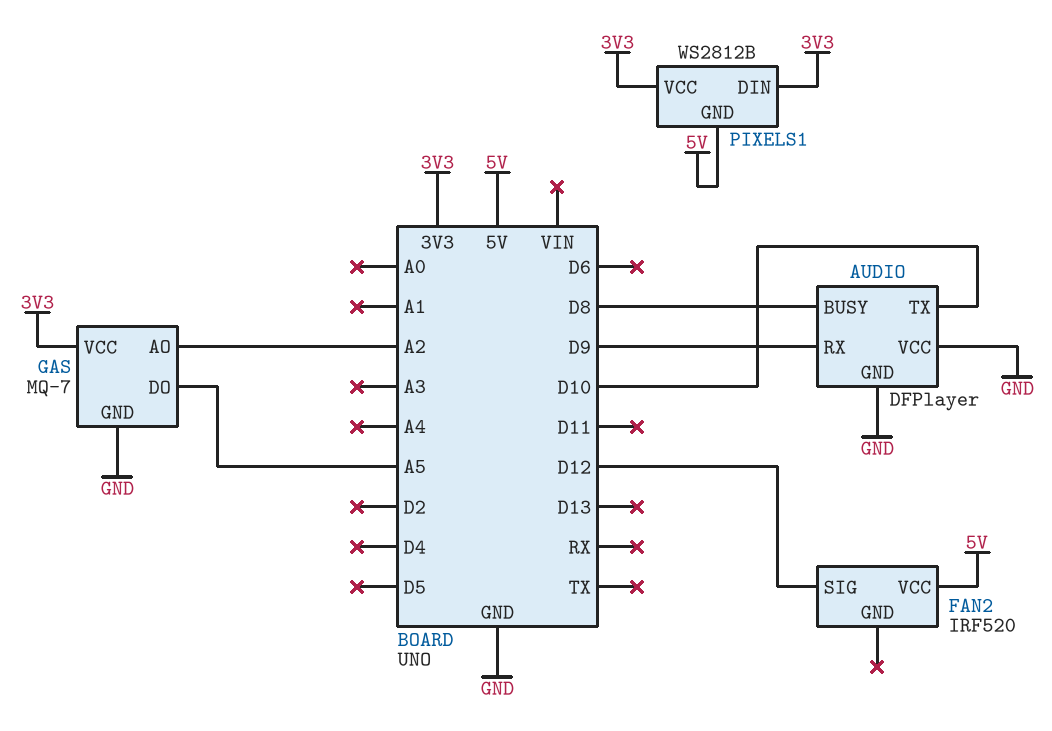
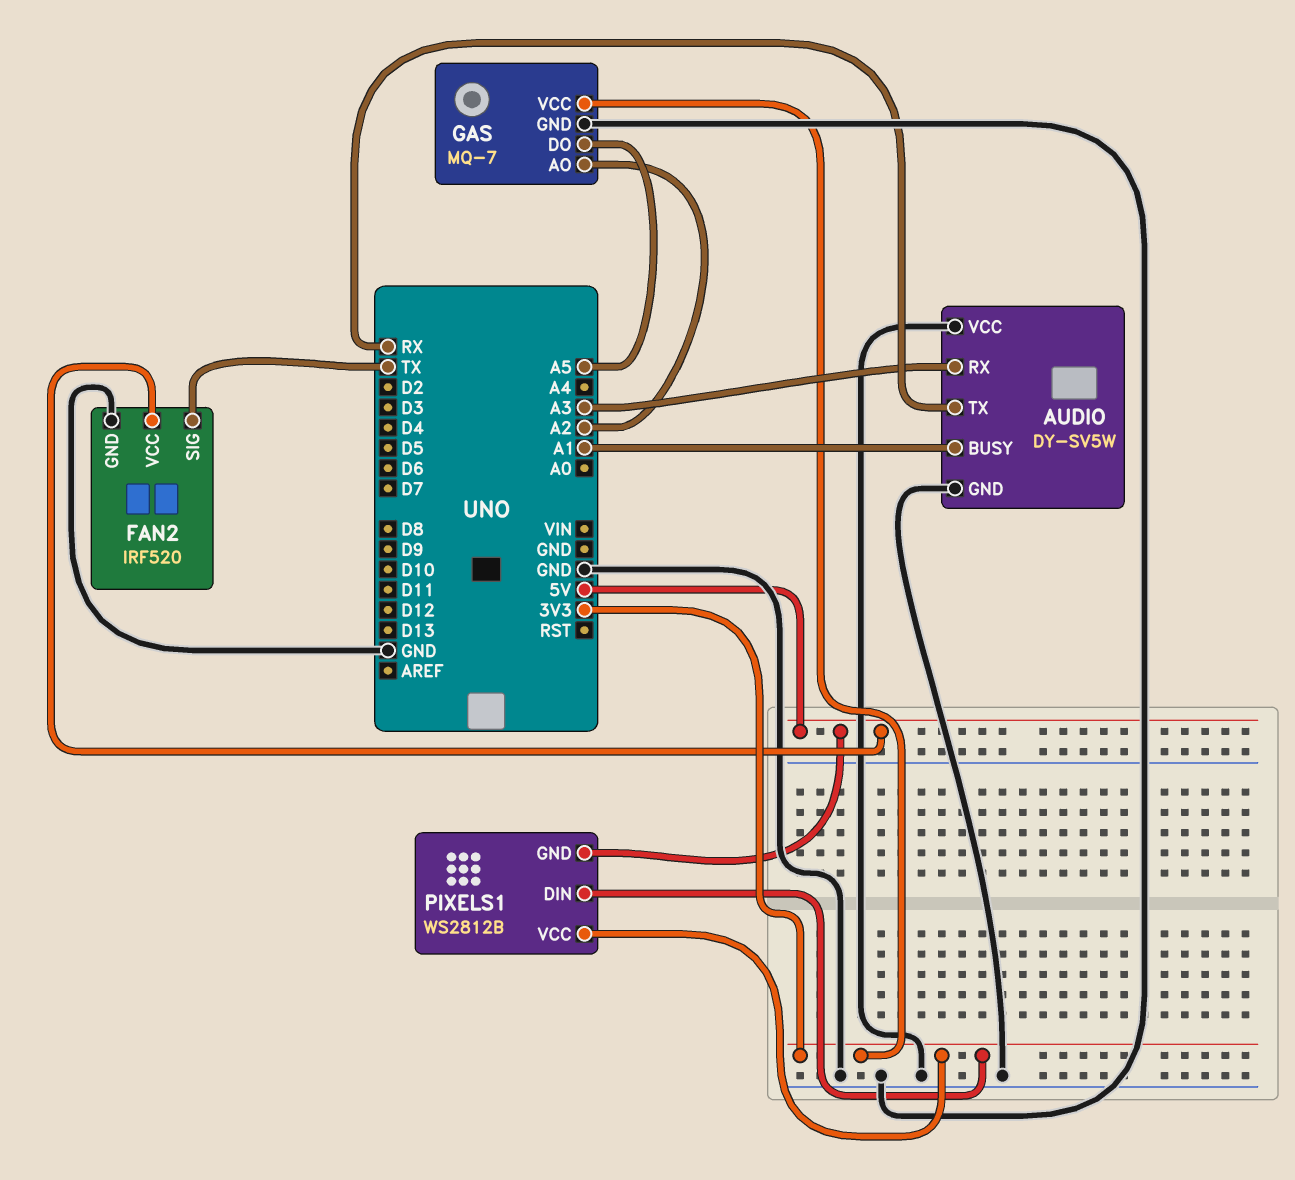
AUDIO: DFPlayer -> DY-SV5W
AUDIO pin BUSY: D8 -> A1
AUDIO pin RX: D9 -> A3
AUDIO pin TX: D10 -> RX
FAN2 pin GND: none -> GND
FAN2 pin SIG: D12 -> TX

